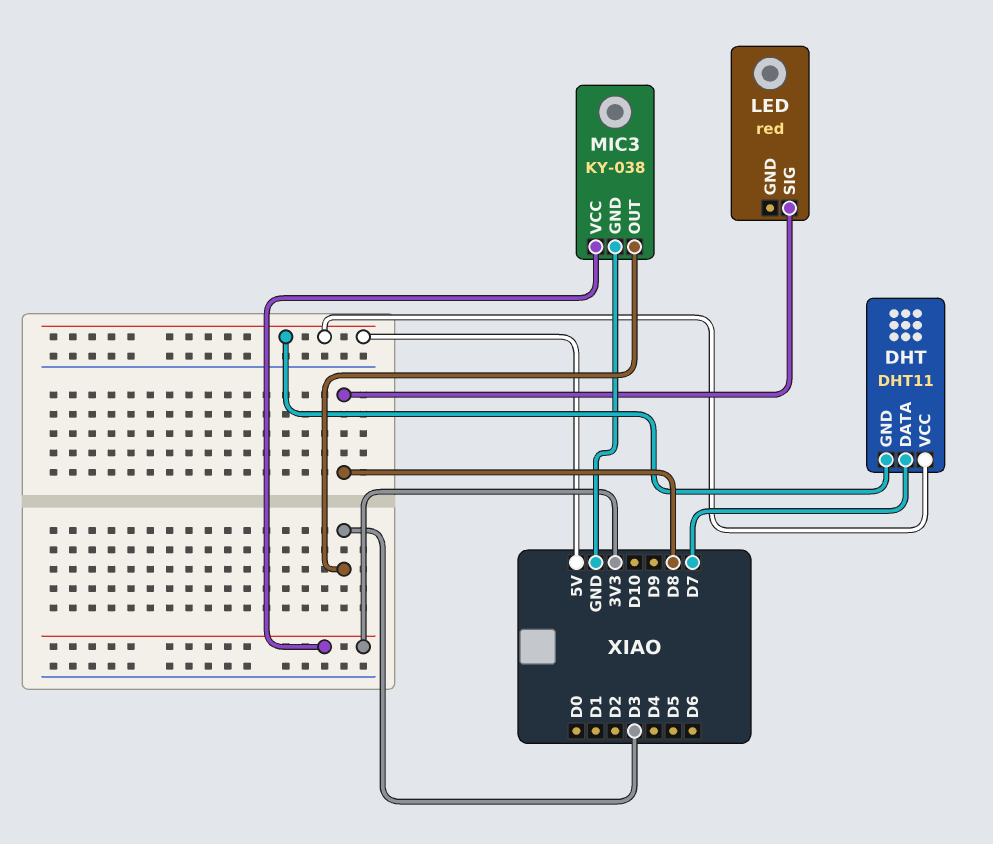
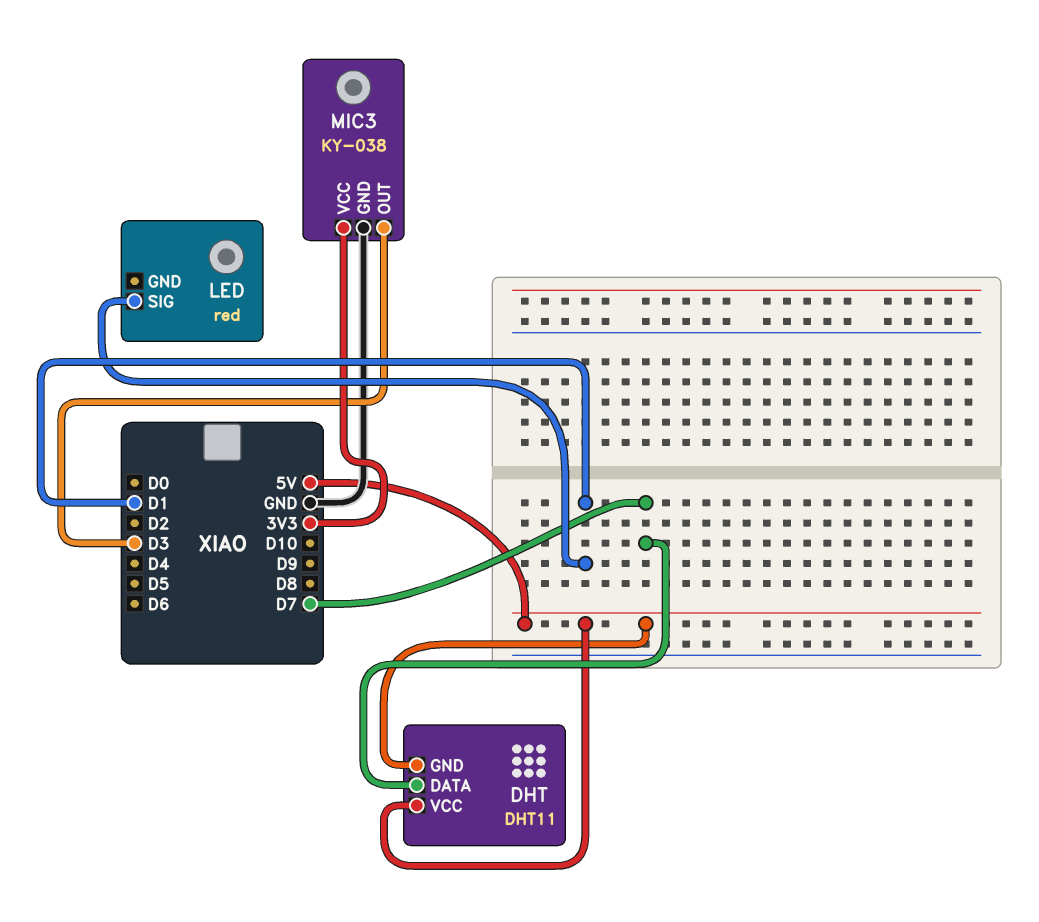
LED pin SIG: D8 -> D1

